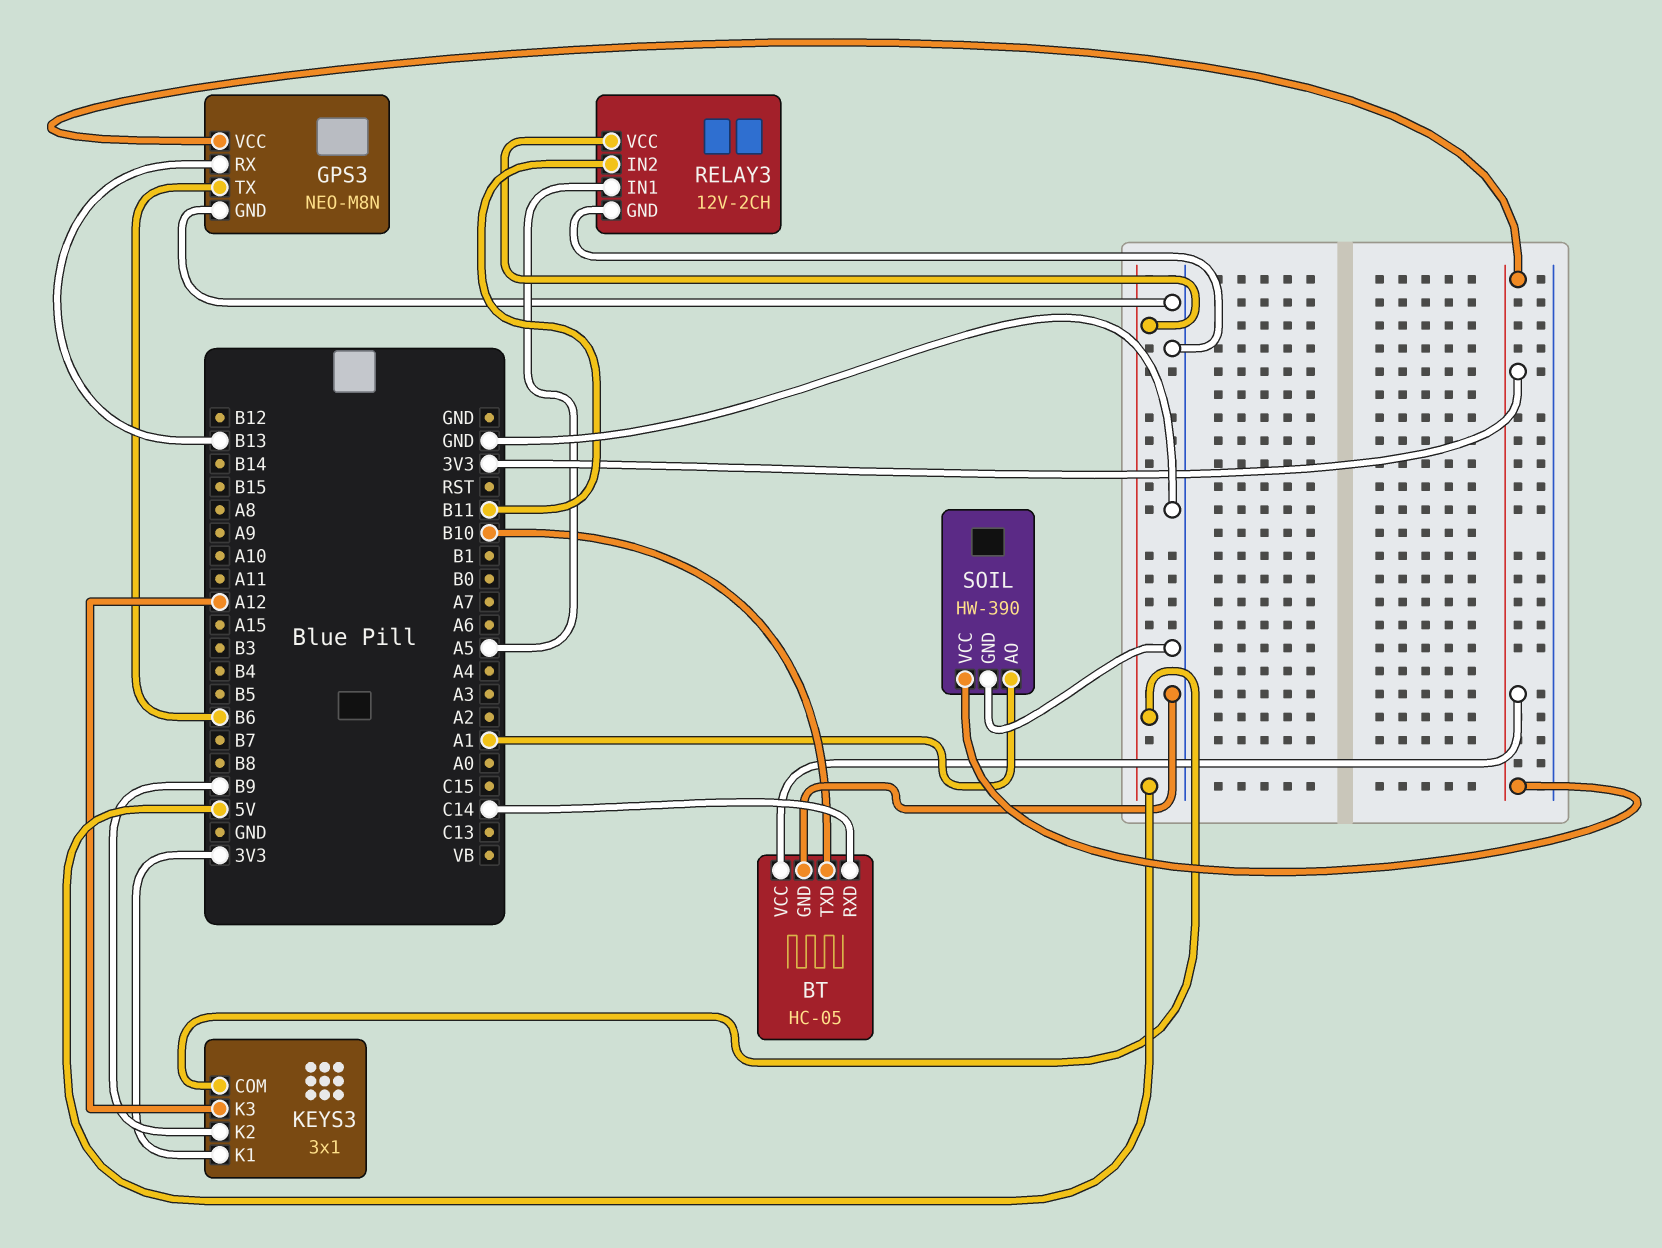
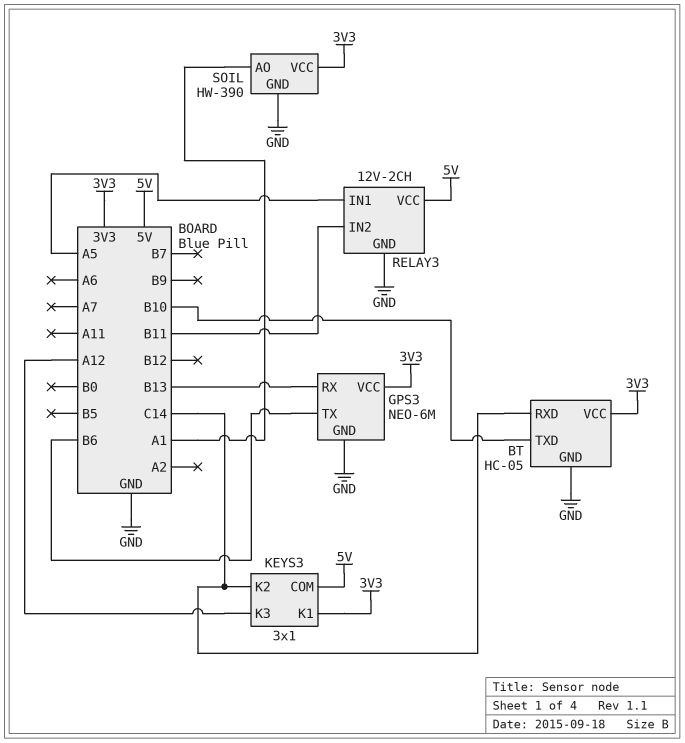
GPS3: NEO-M8N -> NEO-6M
KEYS3 pin K2: B9 -> C14

